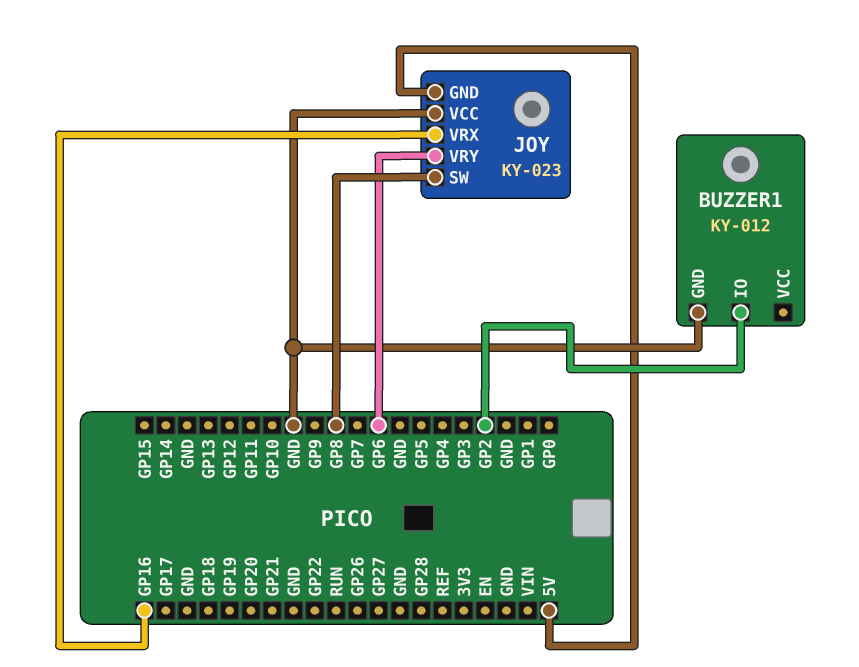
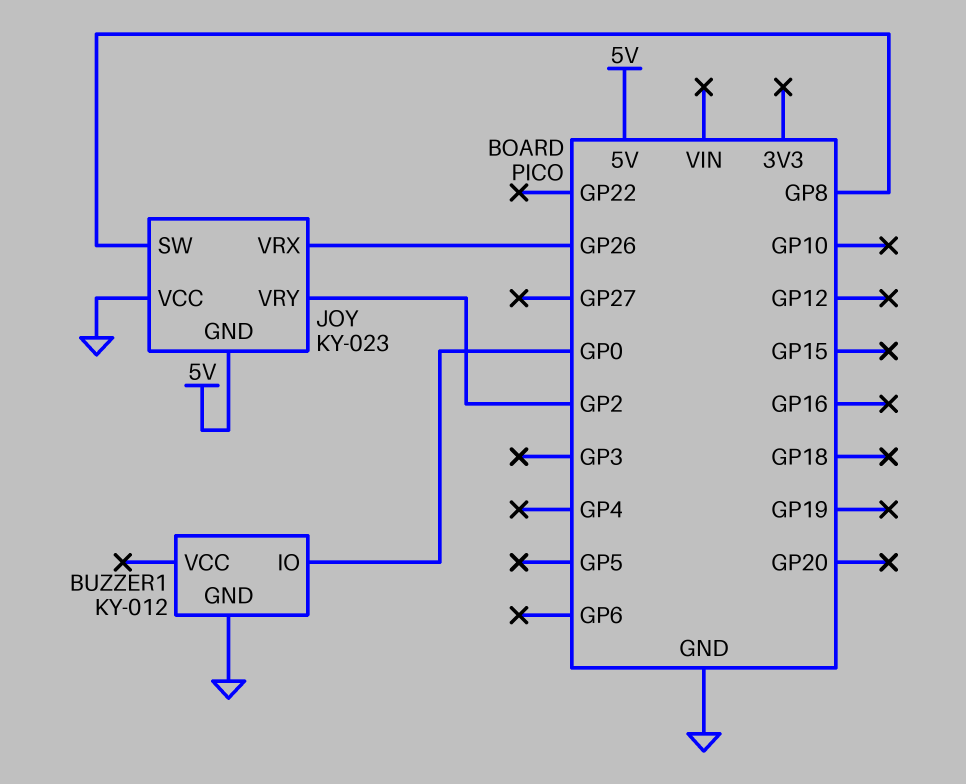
BUZZER1 pin IO: GP2 -> GP0
JOY pin VRX: GP16 -> GP26
JOY pin VRY: GP6 -> GP2

